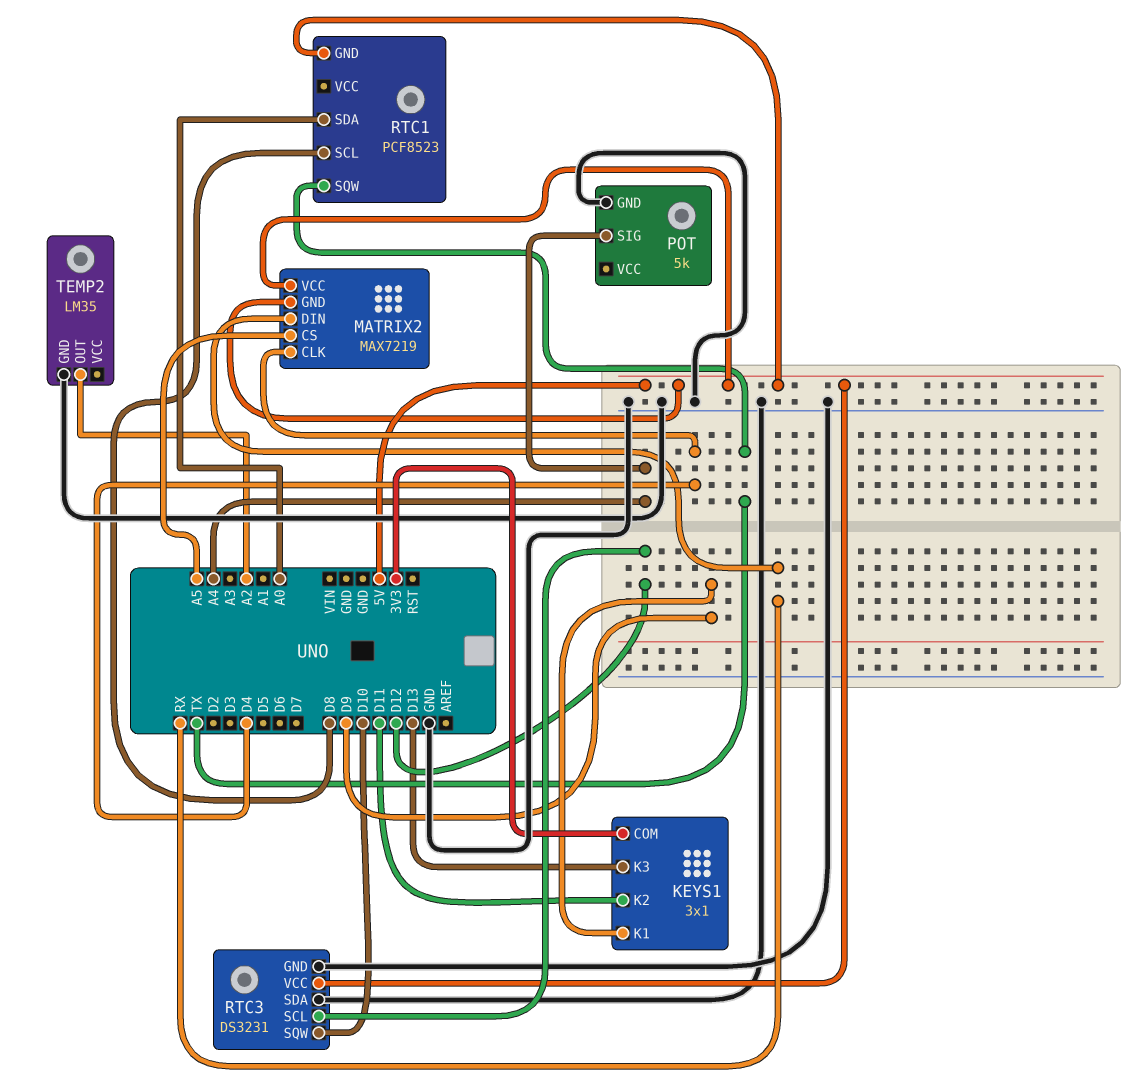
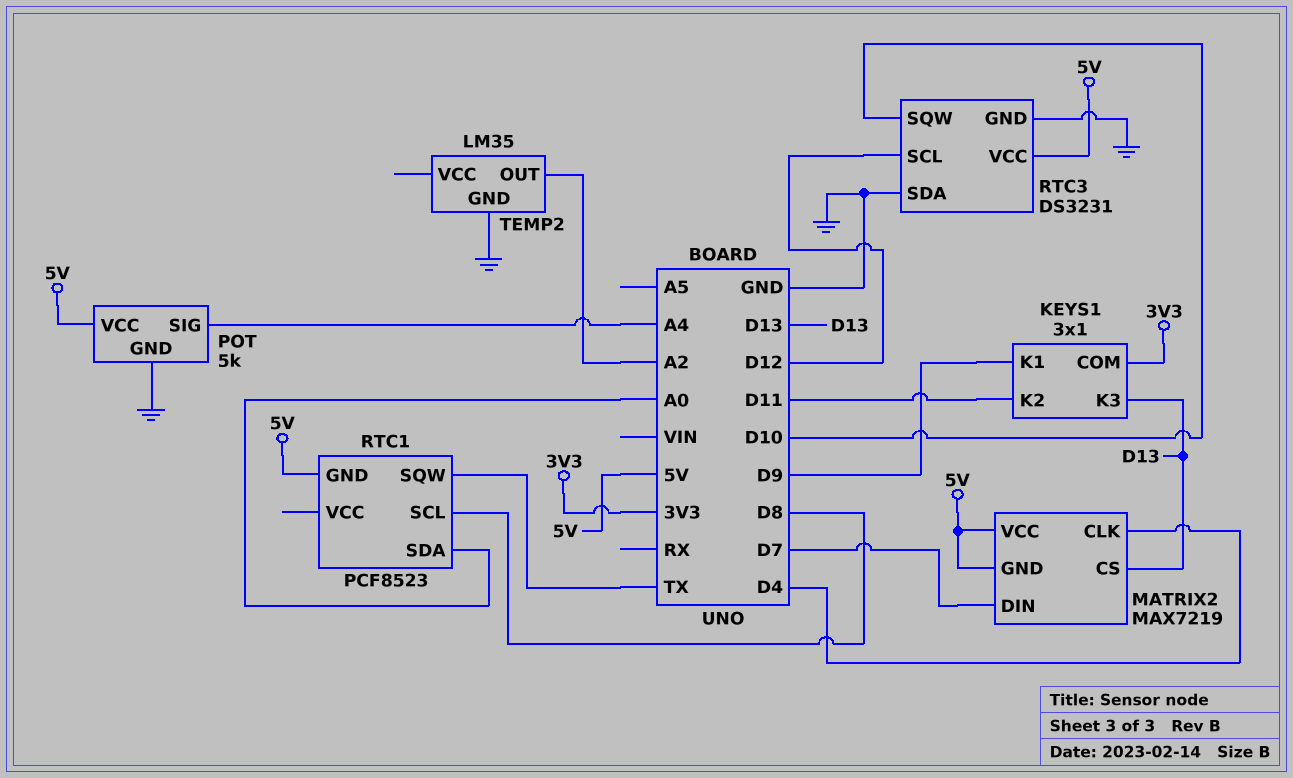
MATRIX2 pin CS: A5 -> D13
MATRIX2 pin DIN: RX -> D7
POT pin VCC: none -> 5V

